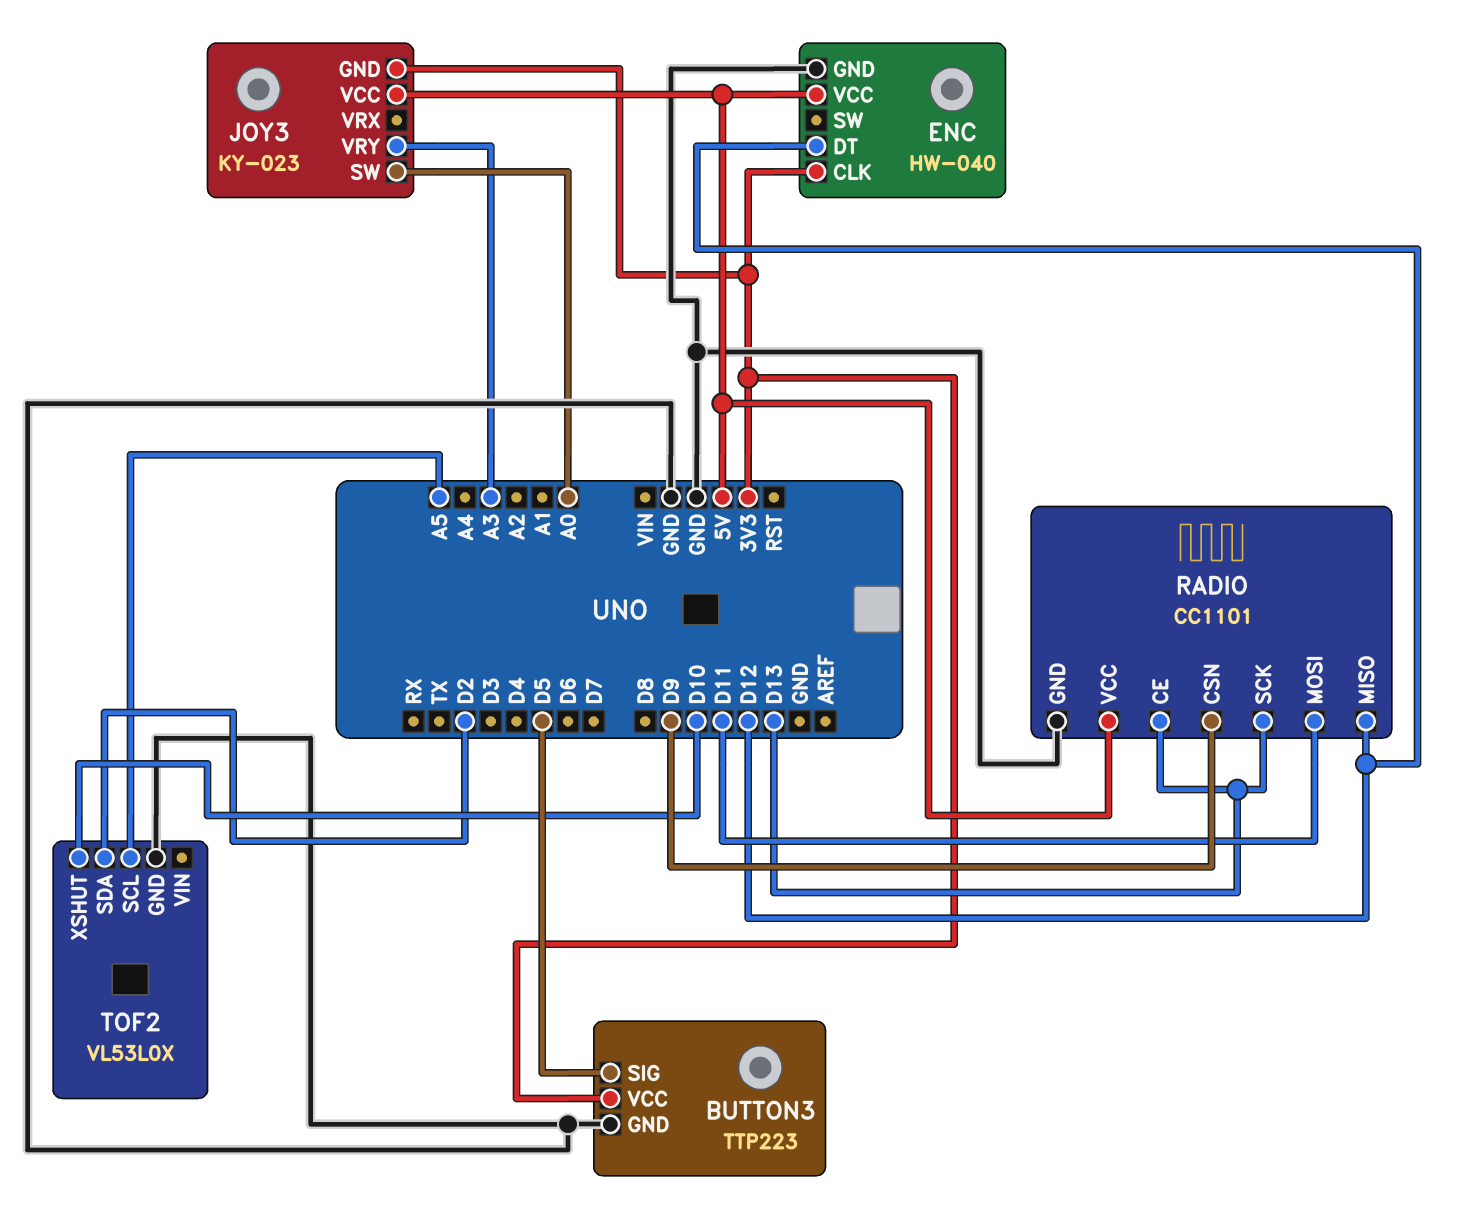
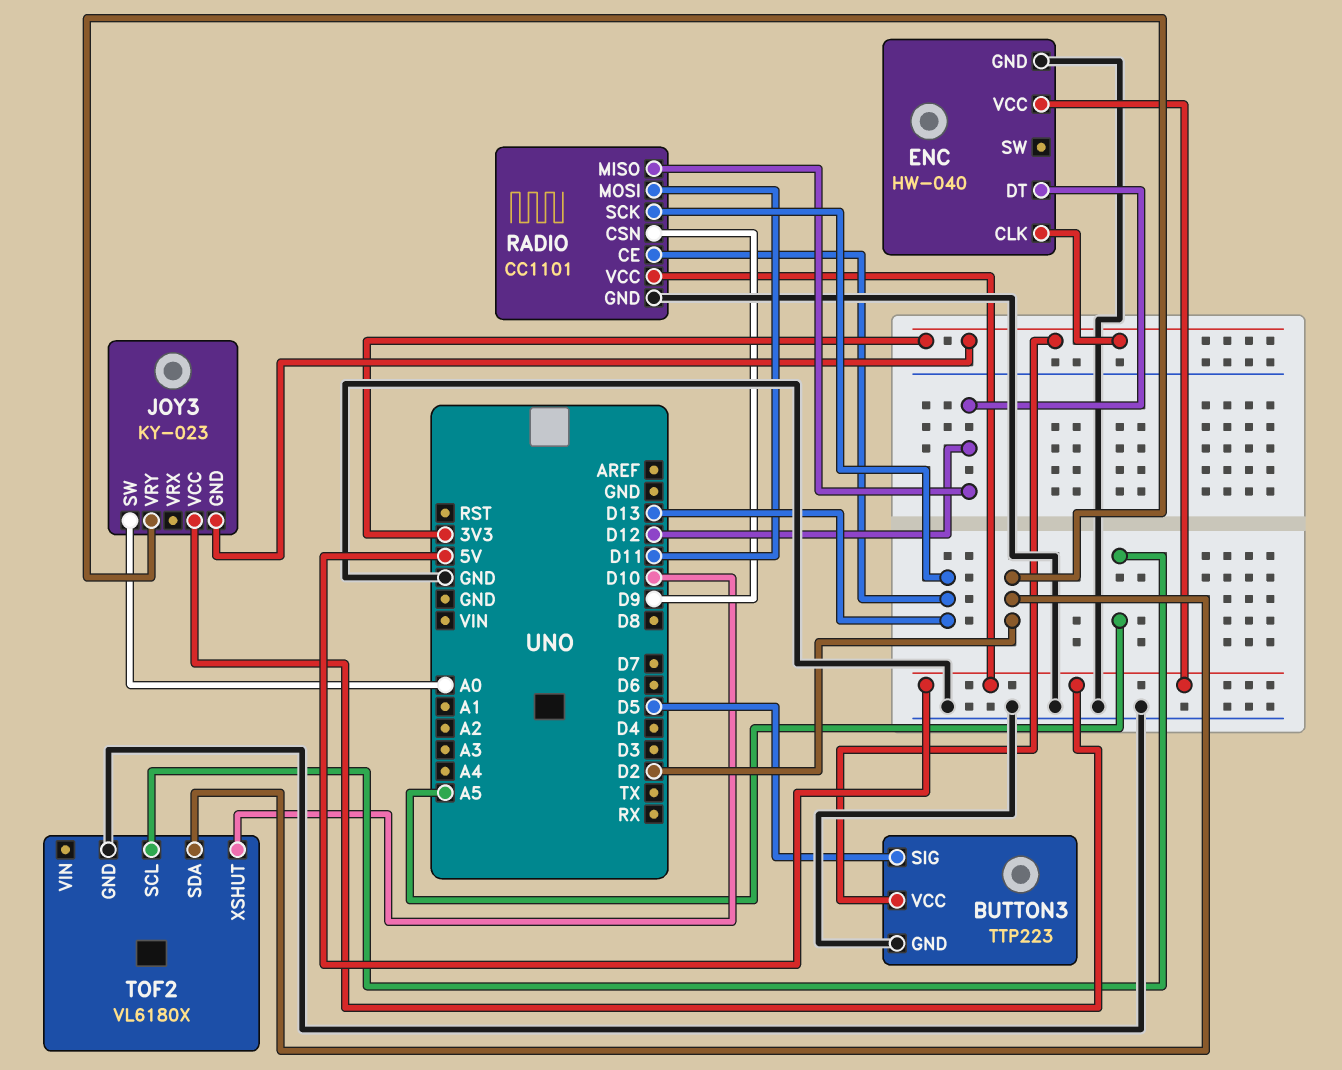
JOY3 pin VRY: A3 -> D2
TOF2: VL53L0X -> VL6180X

